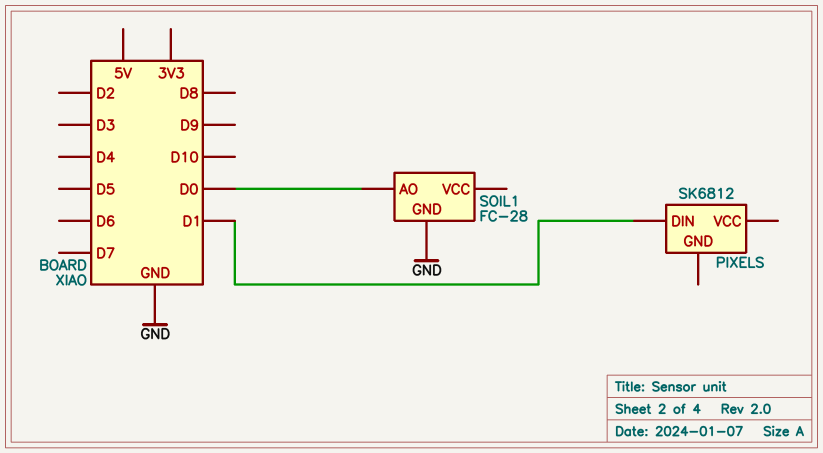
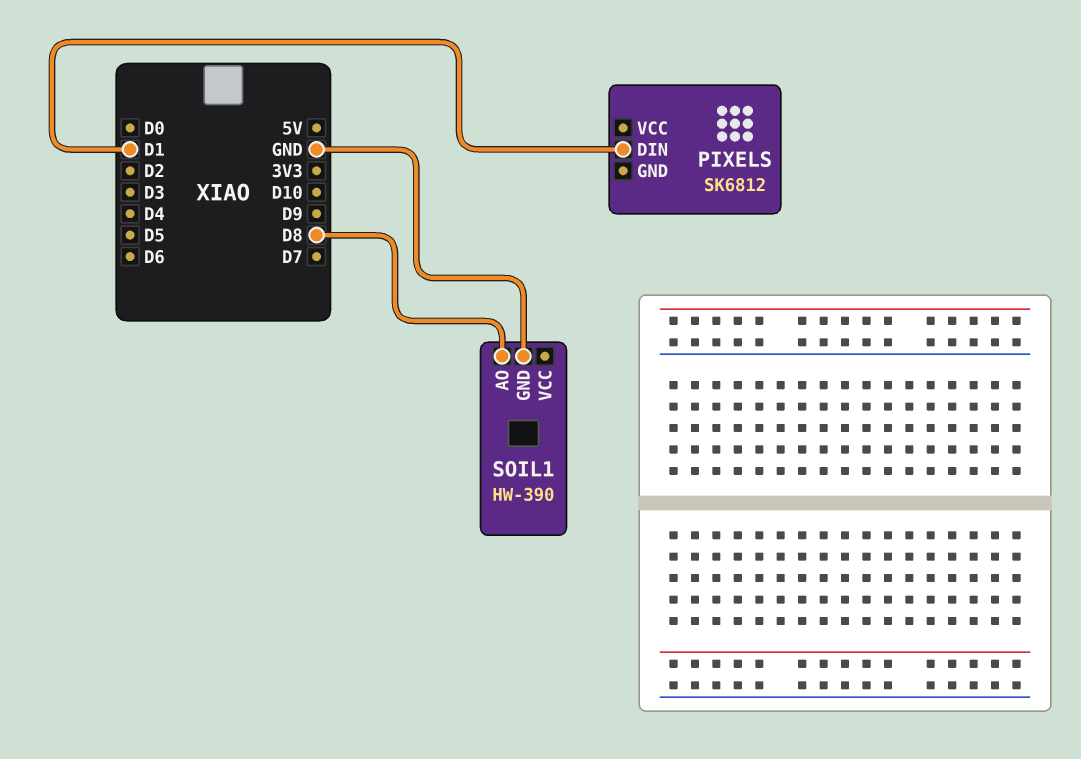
SOIL1: FC-28 -> HW-390
SOIL1 pin AO: D0 -> D8

